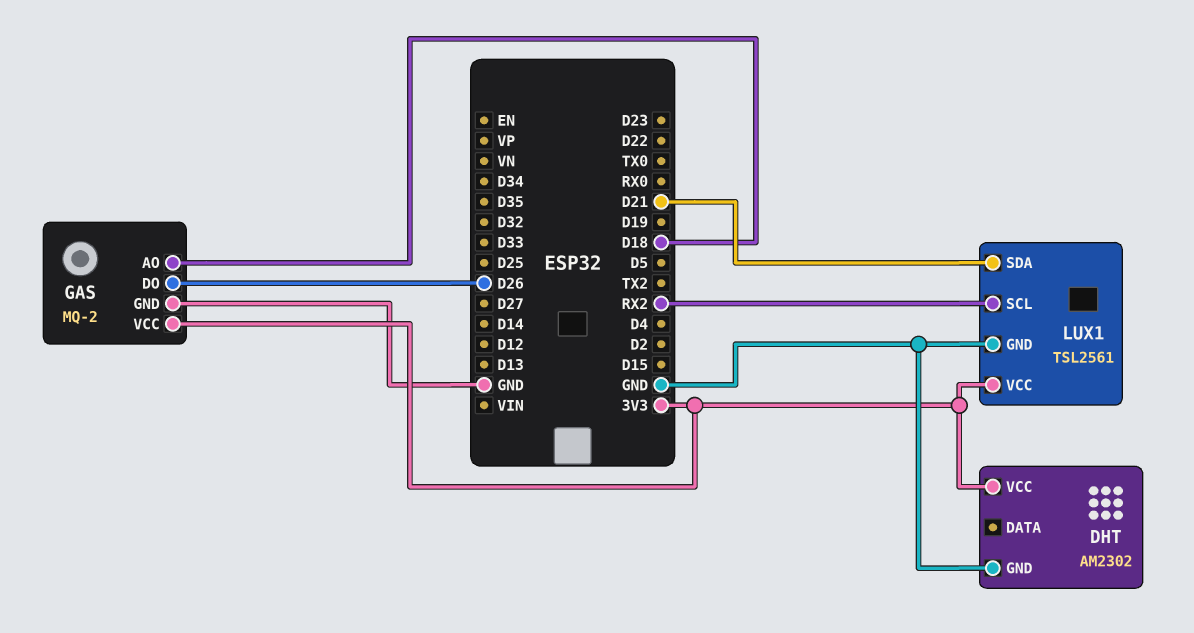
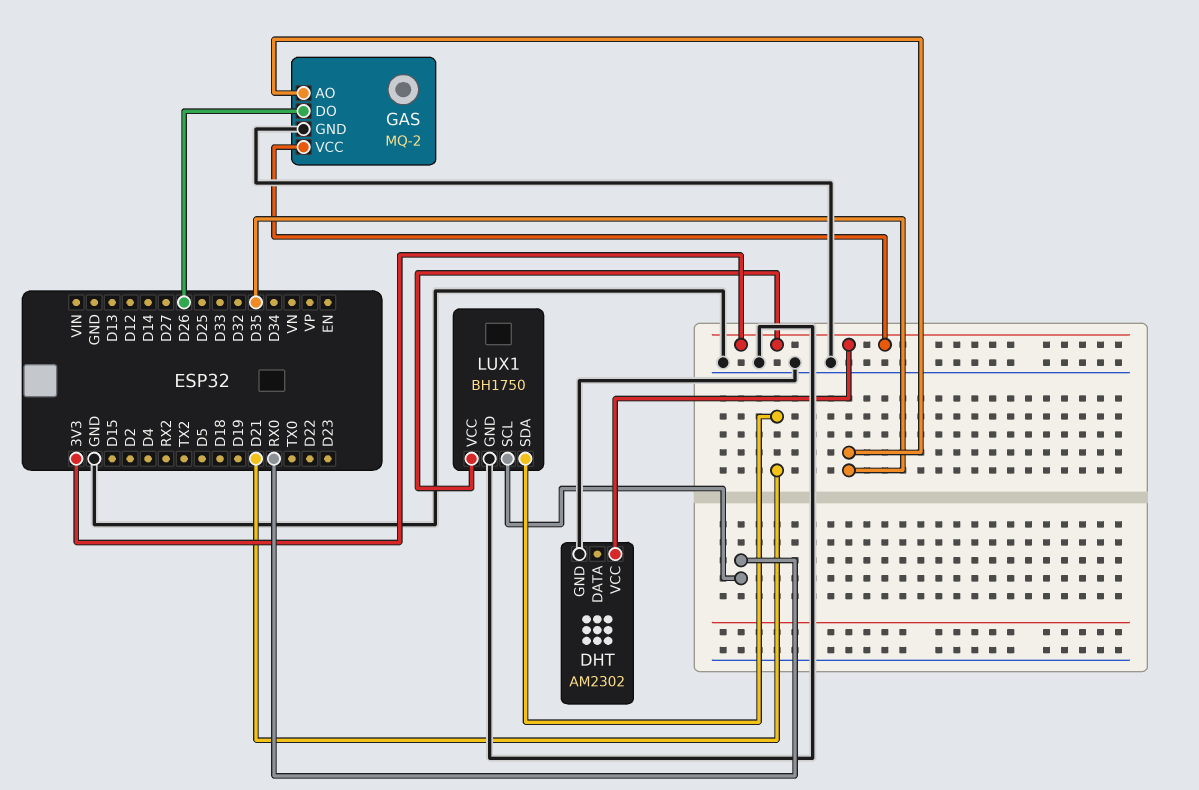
GAS pin AO: D18 -> D35
LUX1: TSL2561 -> BH1750
LUX1 pin SCL: RX2 -> RX0

